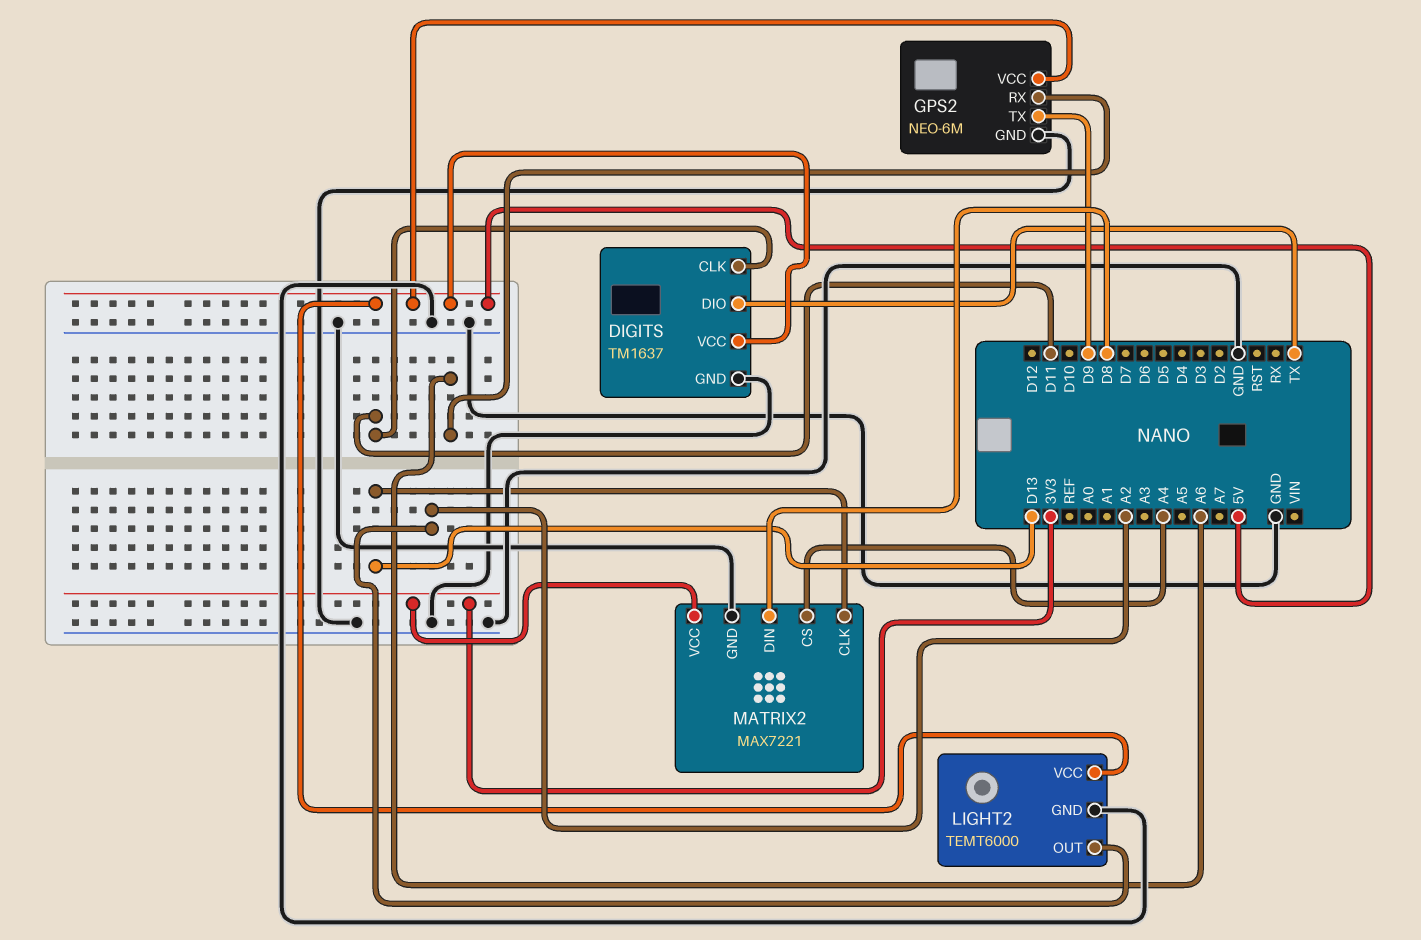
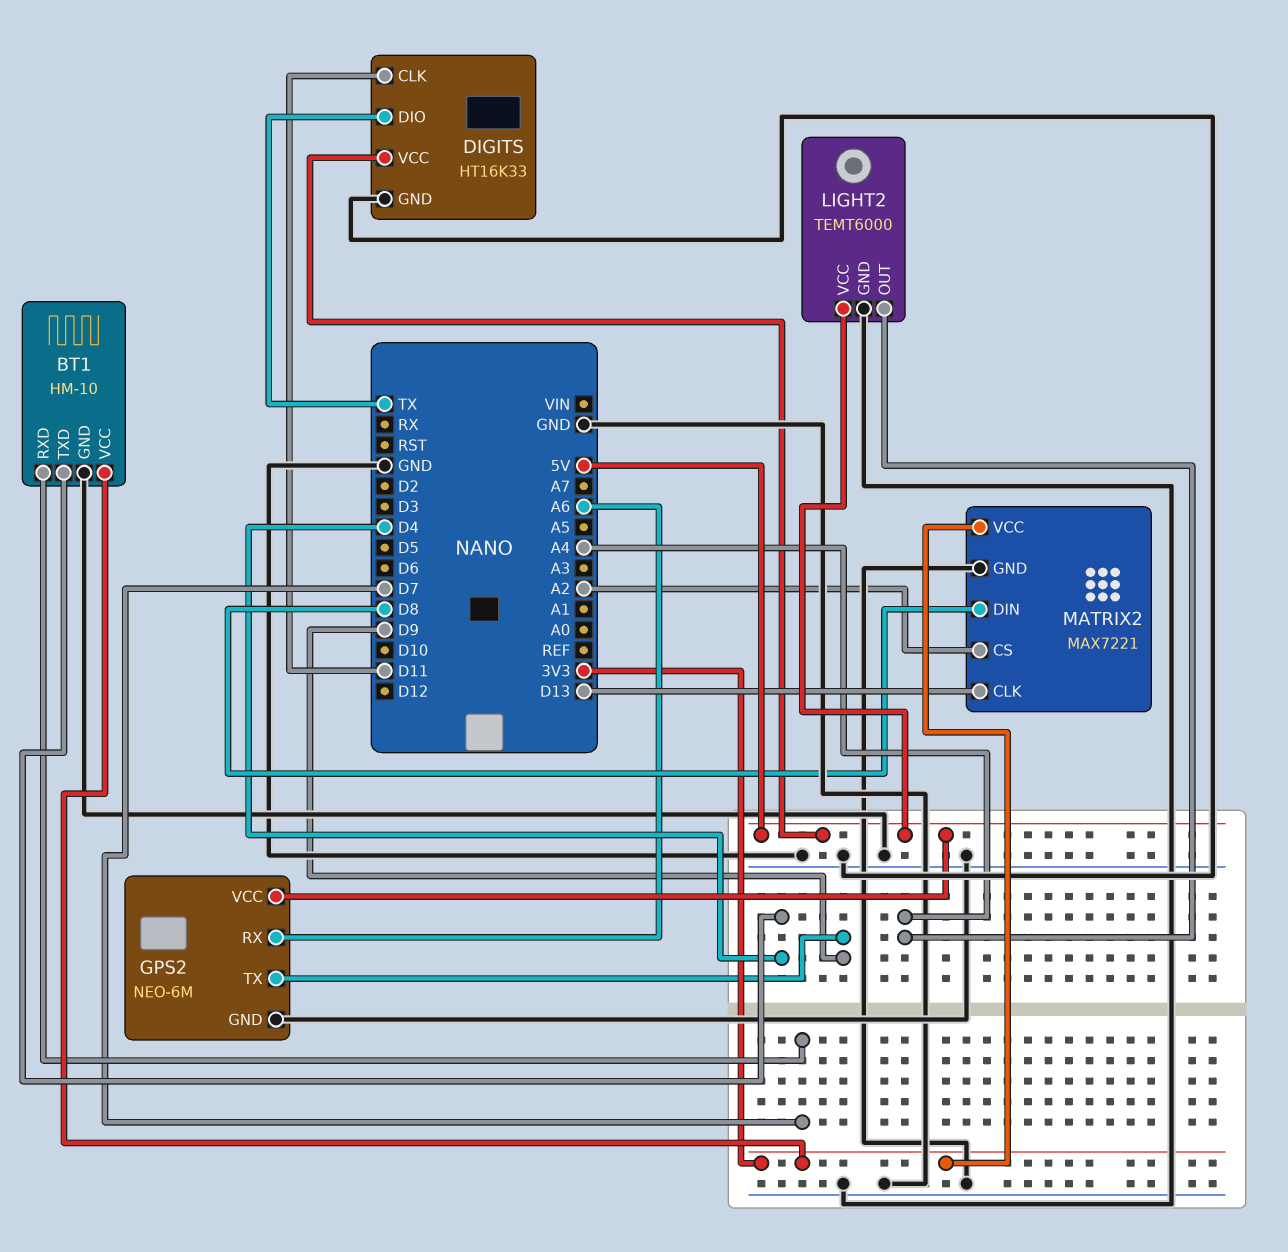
BT1: none -> HM-10
BT1 pin GND: none -> GND
BT1 pin RXD: none -> D7
BT1 pin TXD: none -> D4
BT1 pin VCC: none -> 3V3
DIGITS: TM1637 -> HT16K33
LIGHT2 pin OUT: A2 -> A4
MATRIX2 pin CS: A4 -> A2

